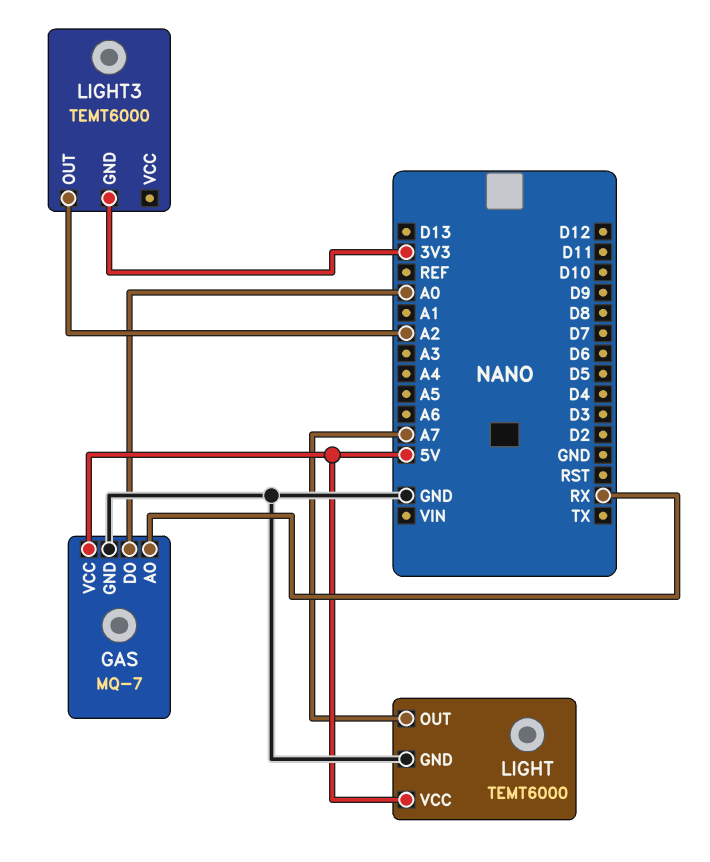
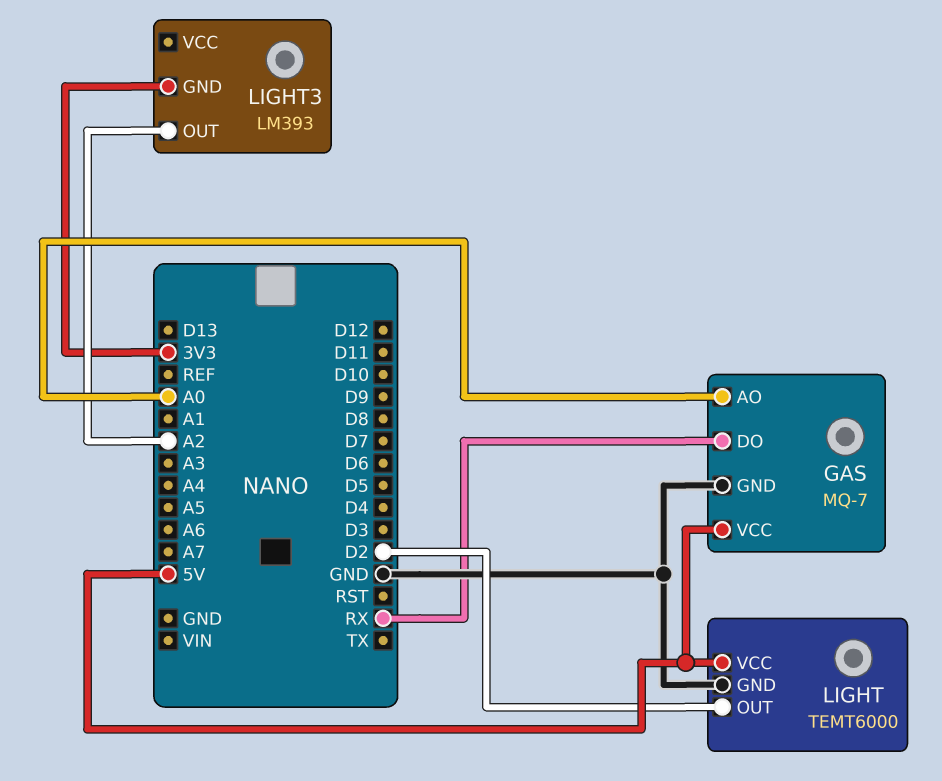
GAS pin AO: RX -> A0
GAS pin DO: A0 -> RX
LIGHT pin OUT: A7 -> D2
LIGHT3: TEMT6000 -> LM393

